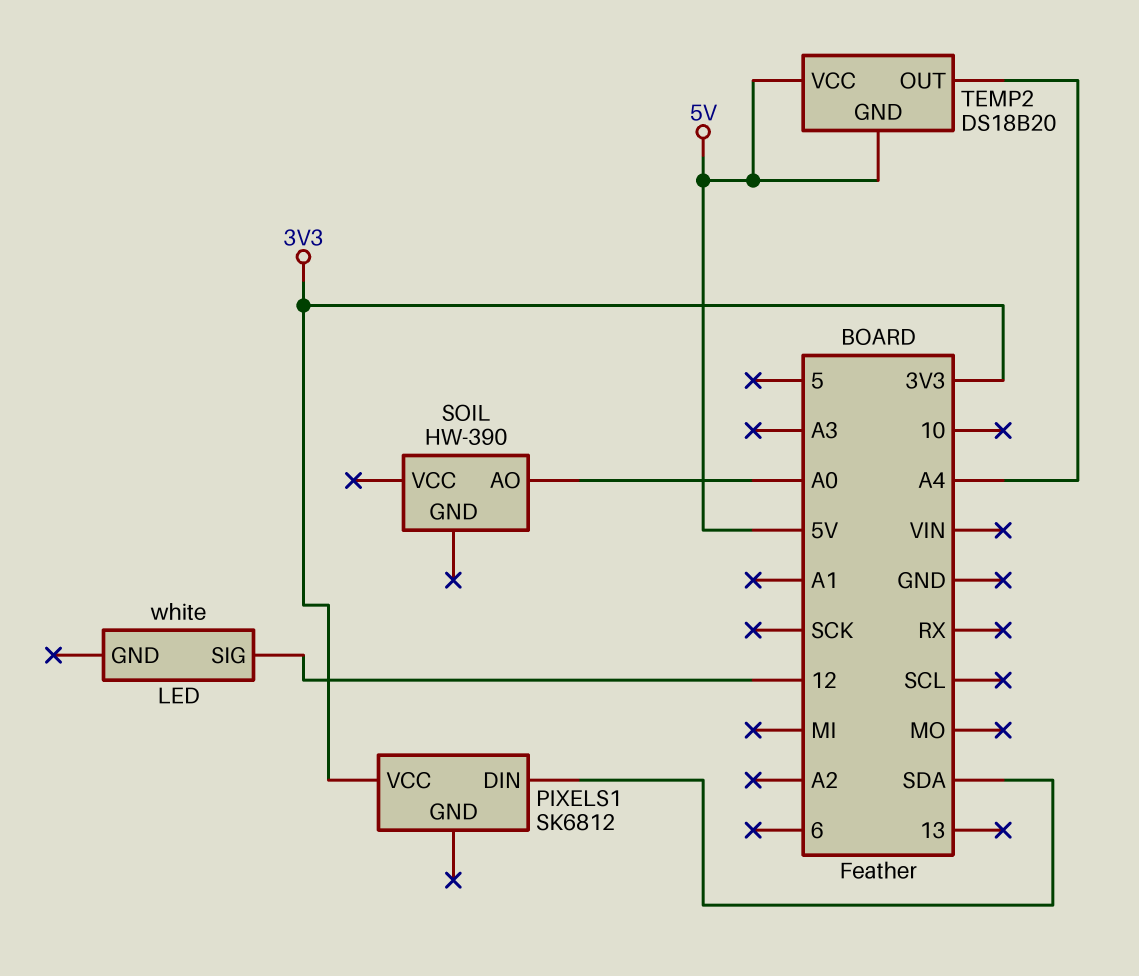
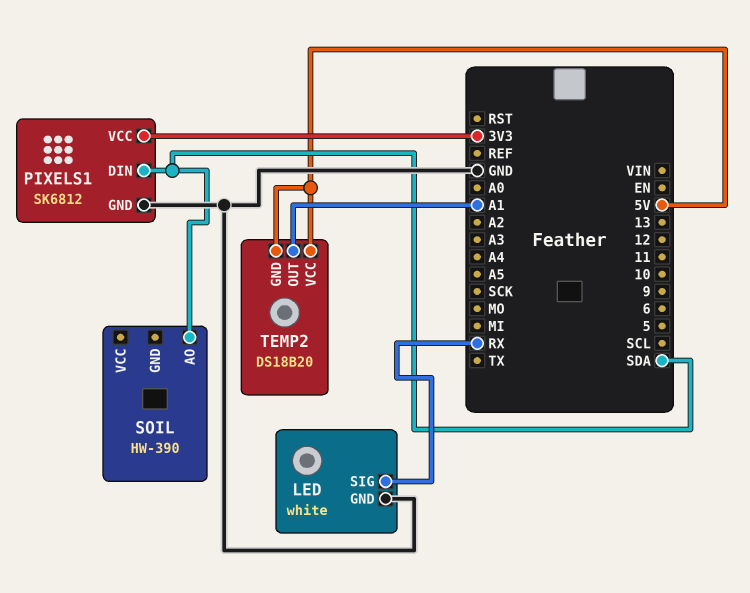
LED pin GND: none -> GND
LED pin SIG: 12 -> RX
PIXELS1 pin GND: none -> GND
SOIL pin AO: A0 -> SDA
TEMP2 pin OUT: A4 -> A1

